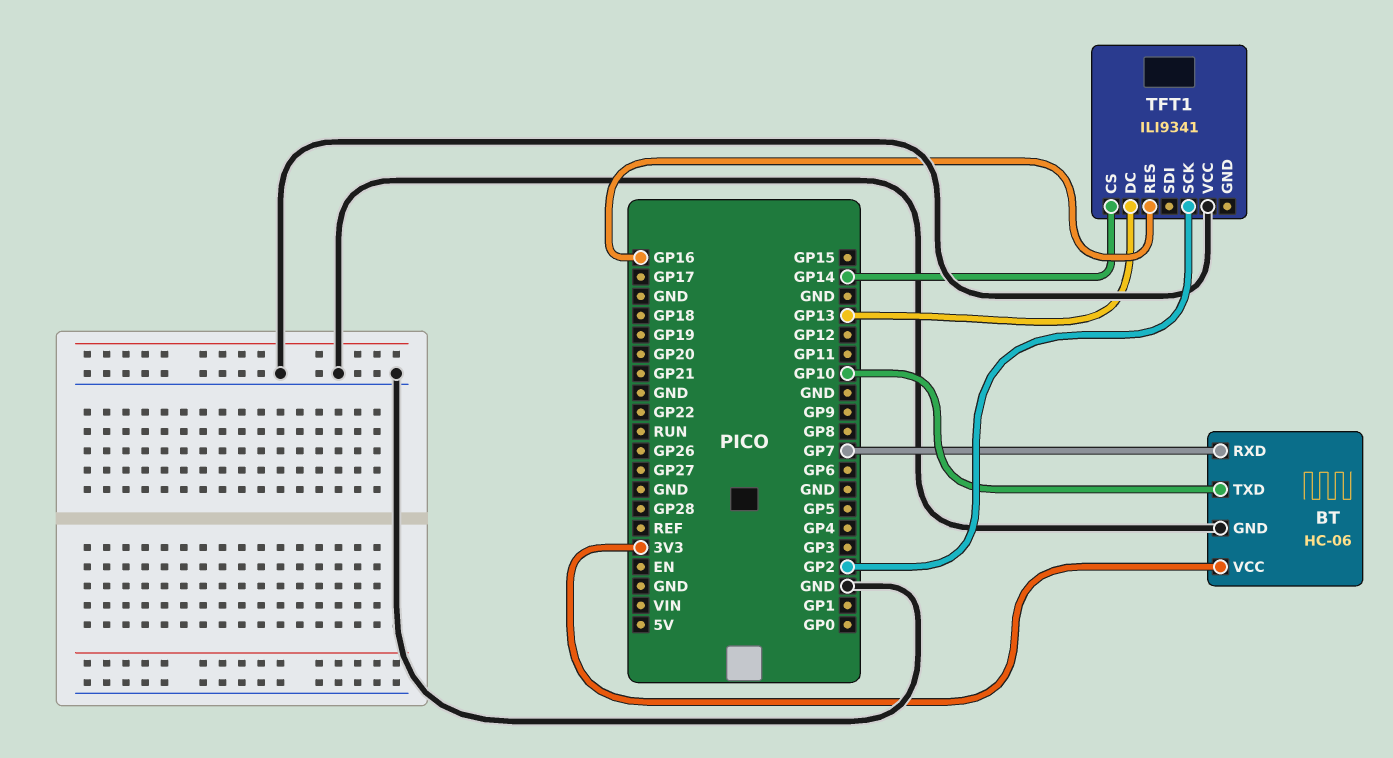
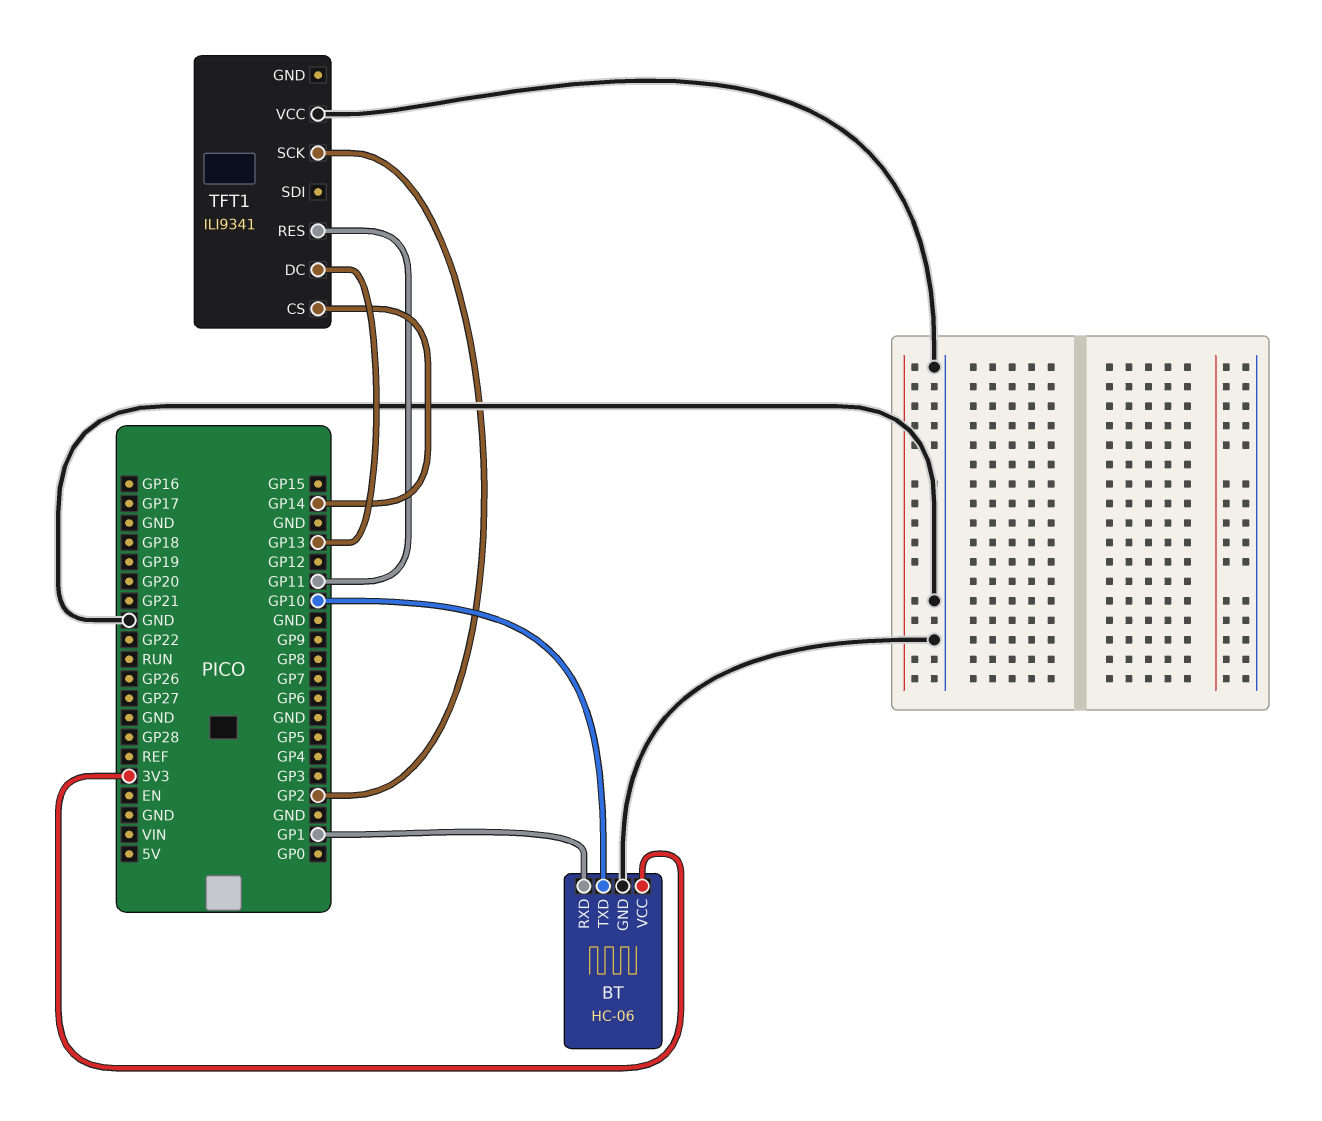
BT pin RXD: GP7 -> GP1
TFT1 pin RES: GP16 -> GP11

